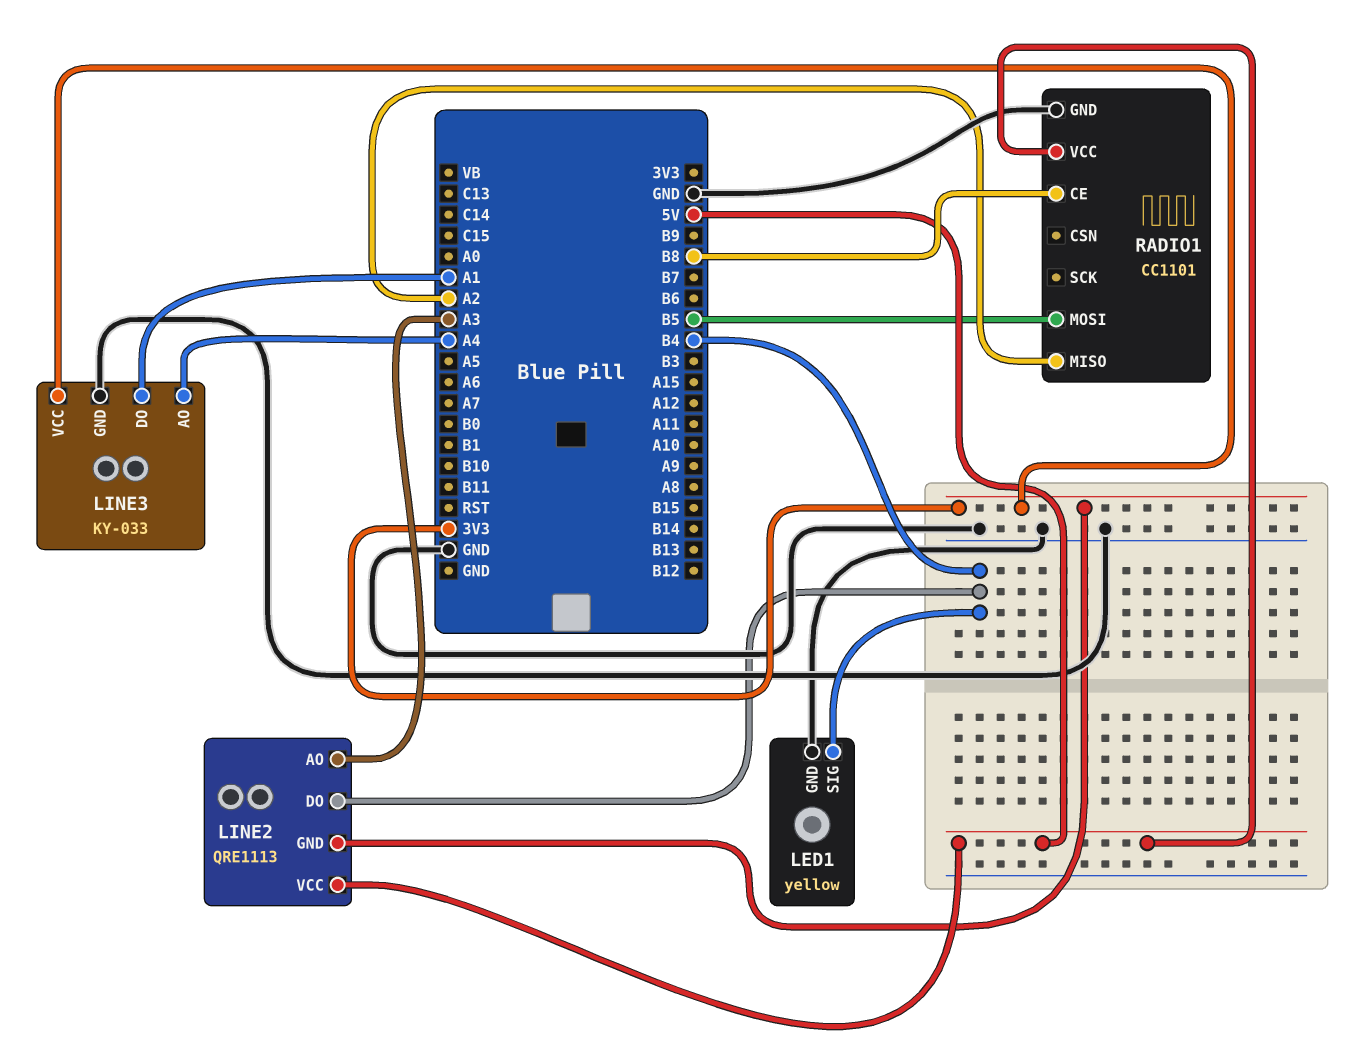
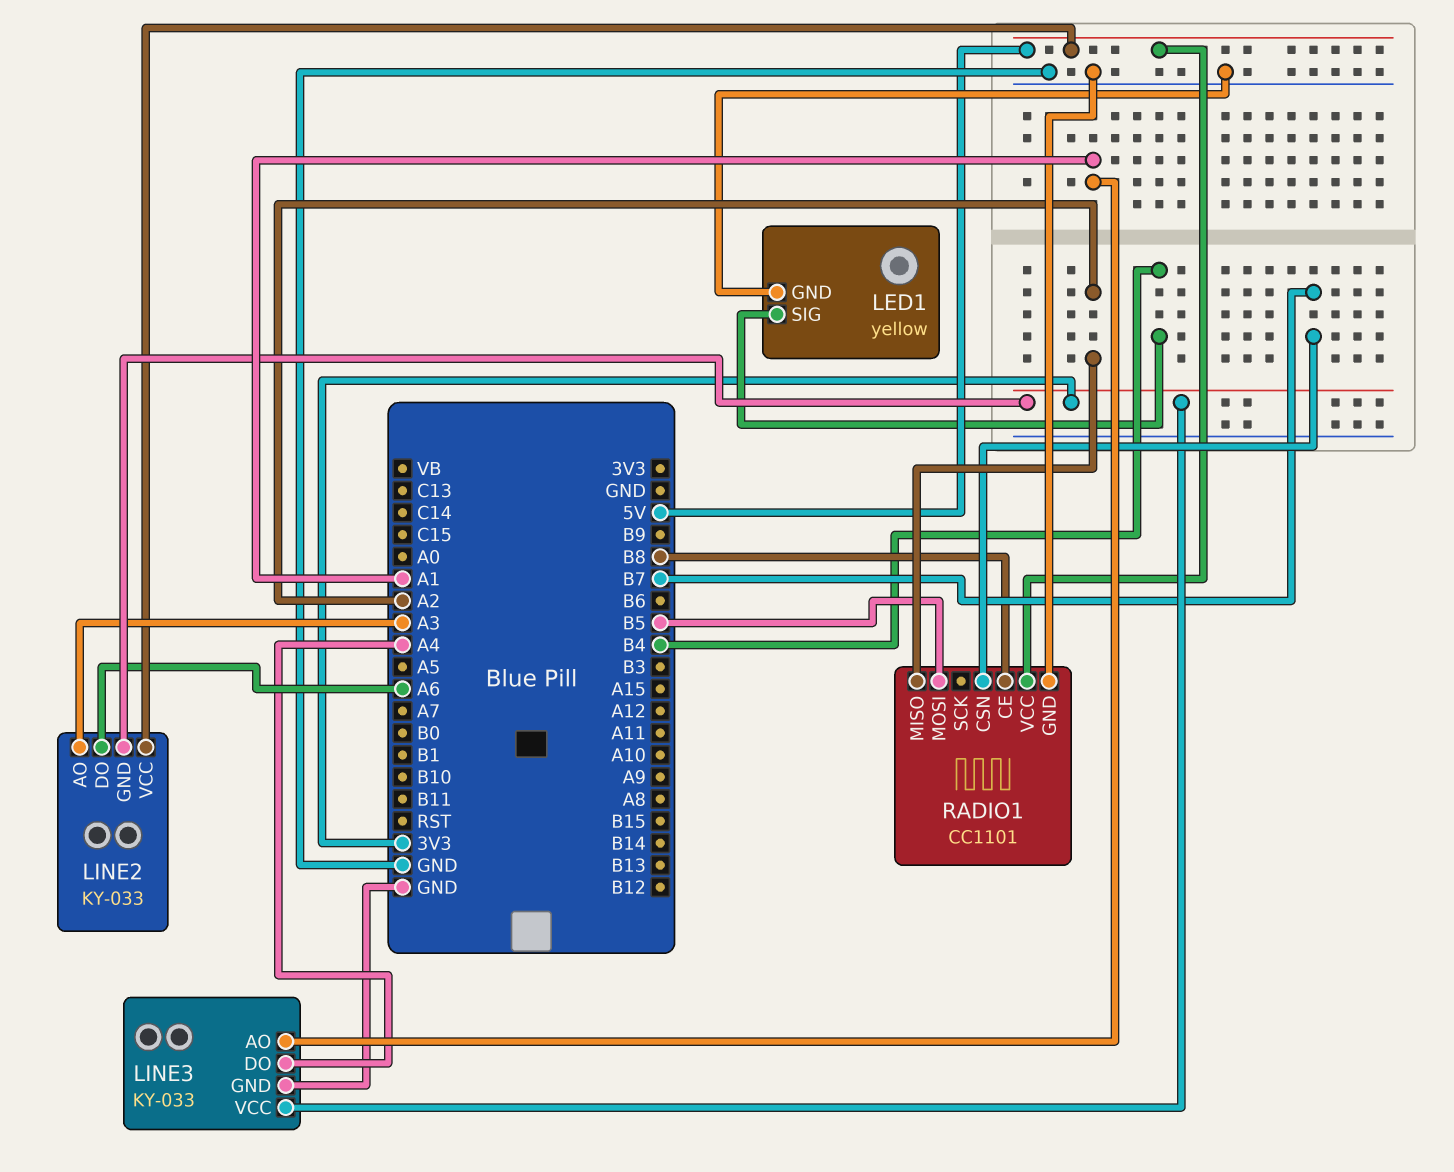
LINE2: QRE1113 -> KY-033
LINE2 pin DO: B4 -> A6
LINE3 pin AO: A4 -> A1
LINE3 pin DO: A1 -> A4
RADIO1 pin CSN: none -> B7

